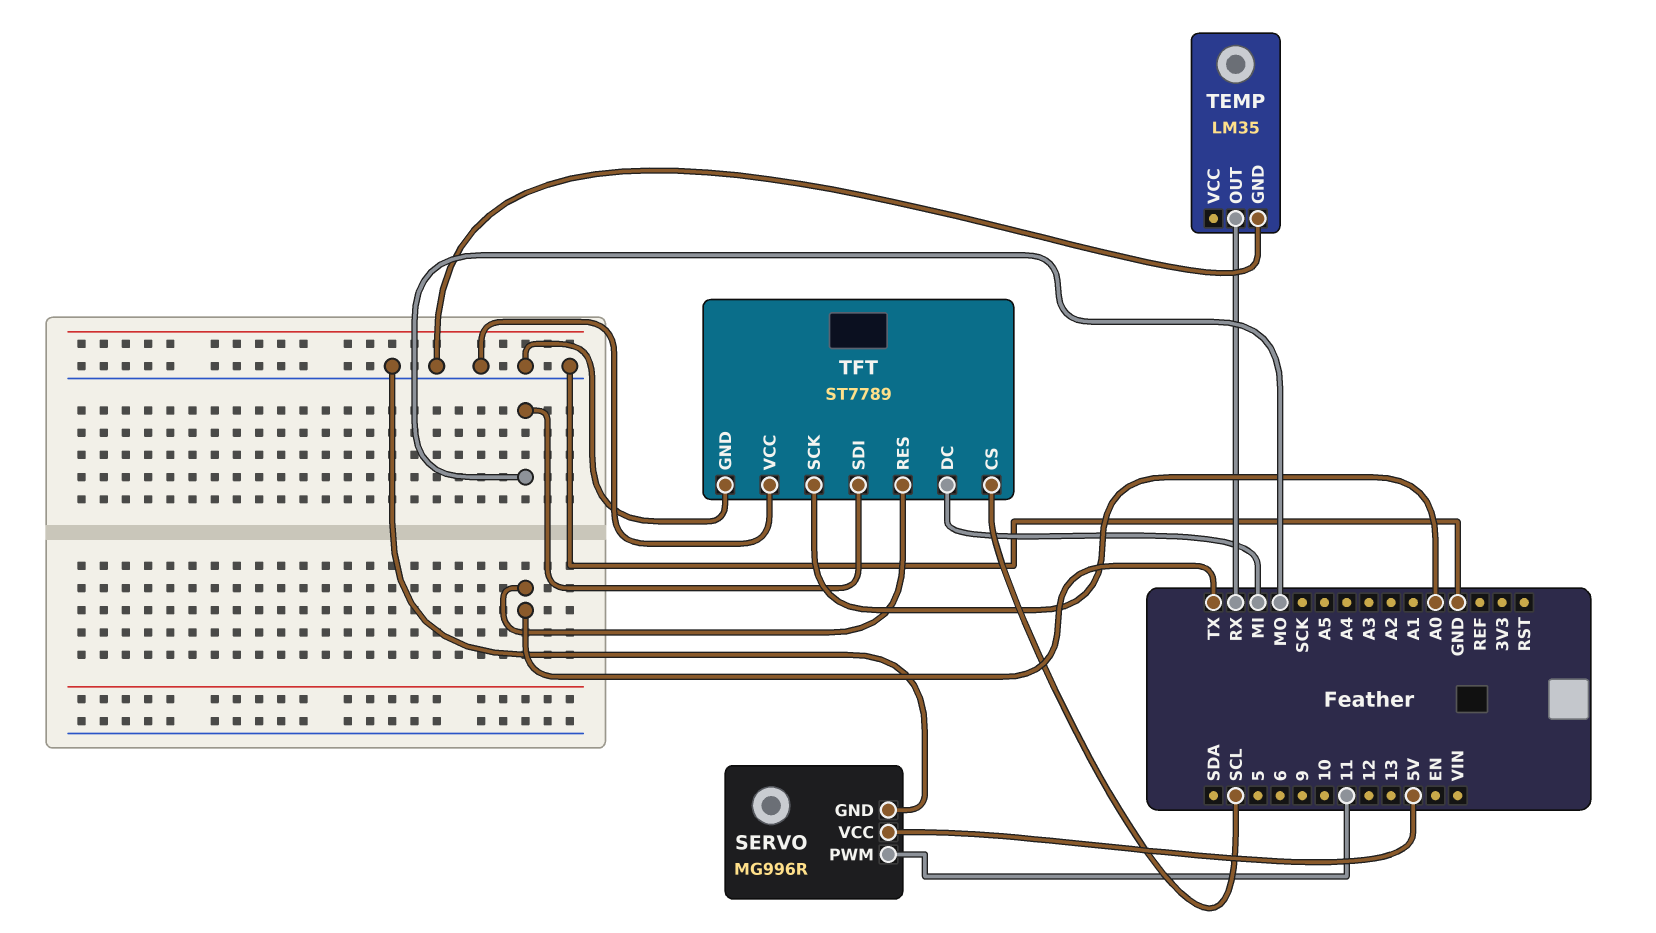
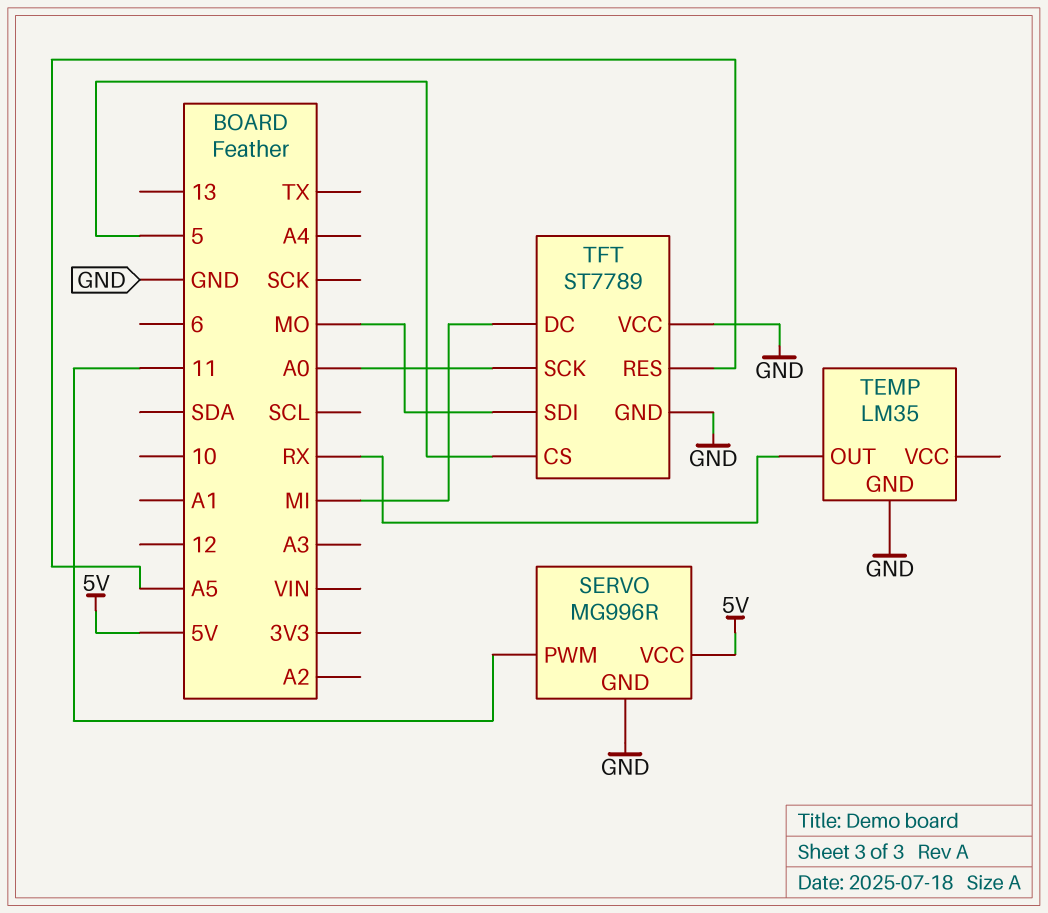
TFT pin CS: SCL -> 5
TFT pin RES: TX -> A5

